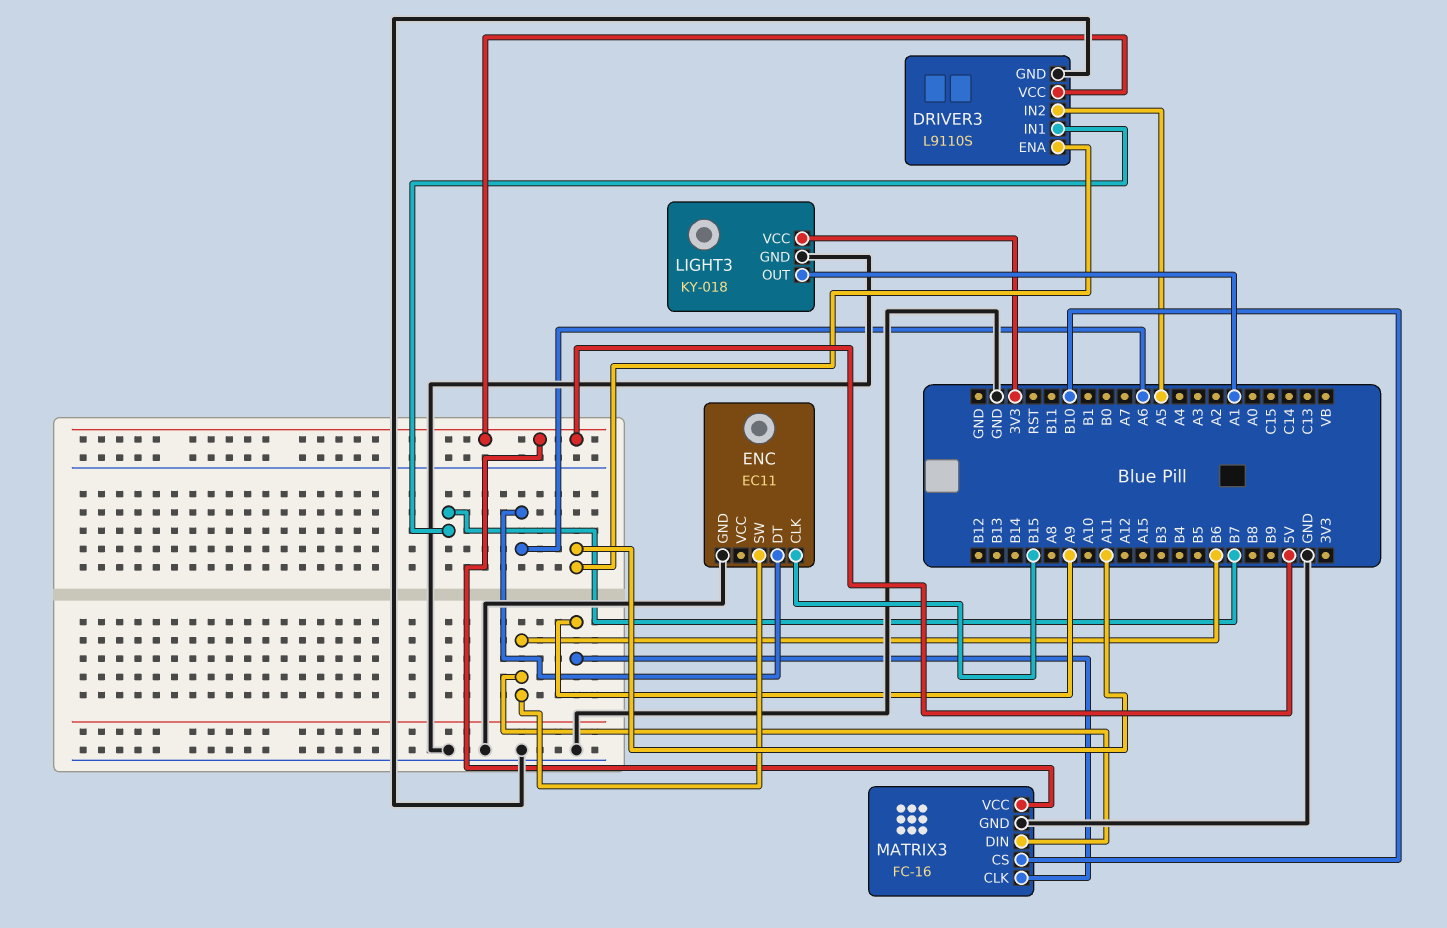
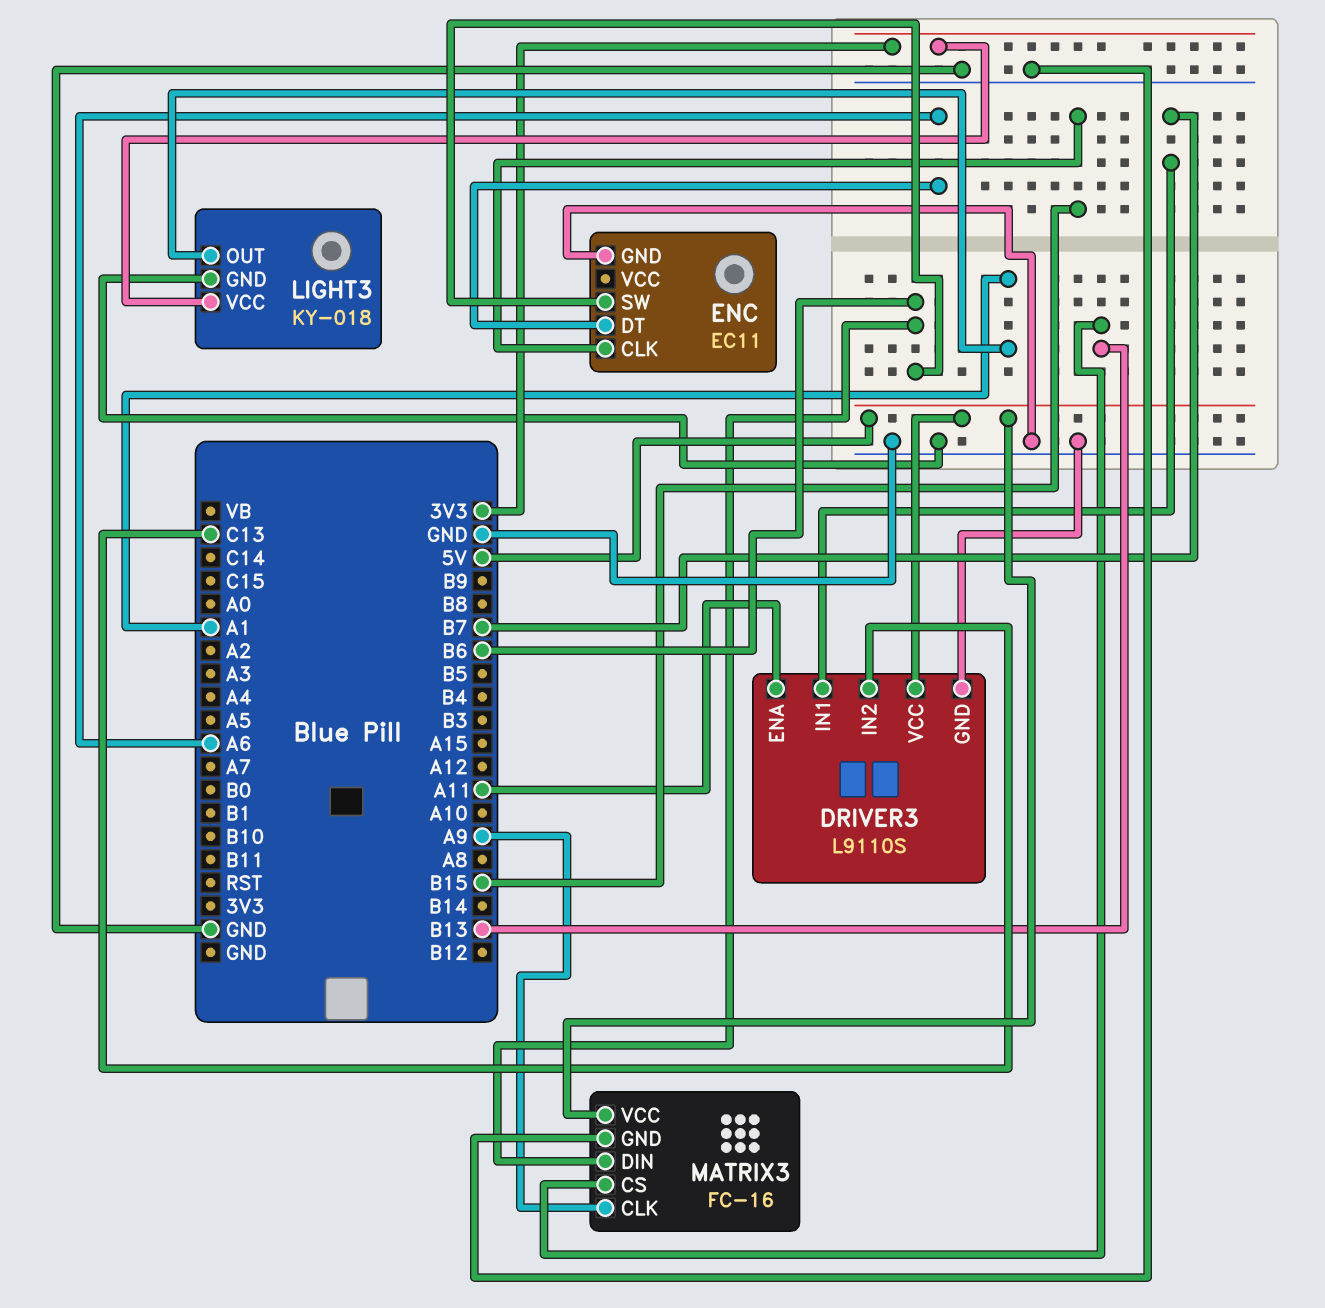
DRIVER3 pin IN2: A5 -> C13
MATRIX3 pin CS: B10 -> B13

